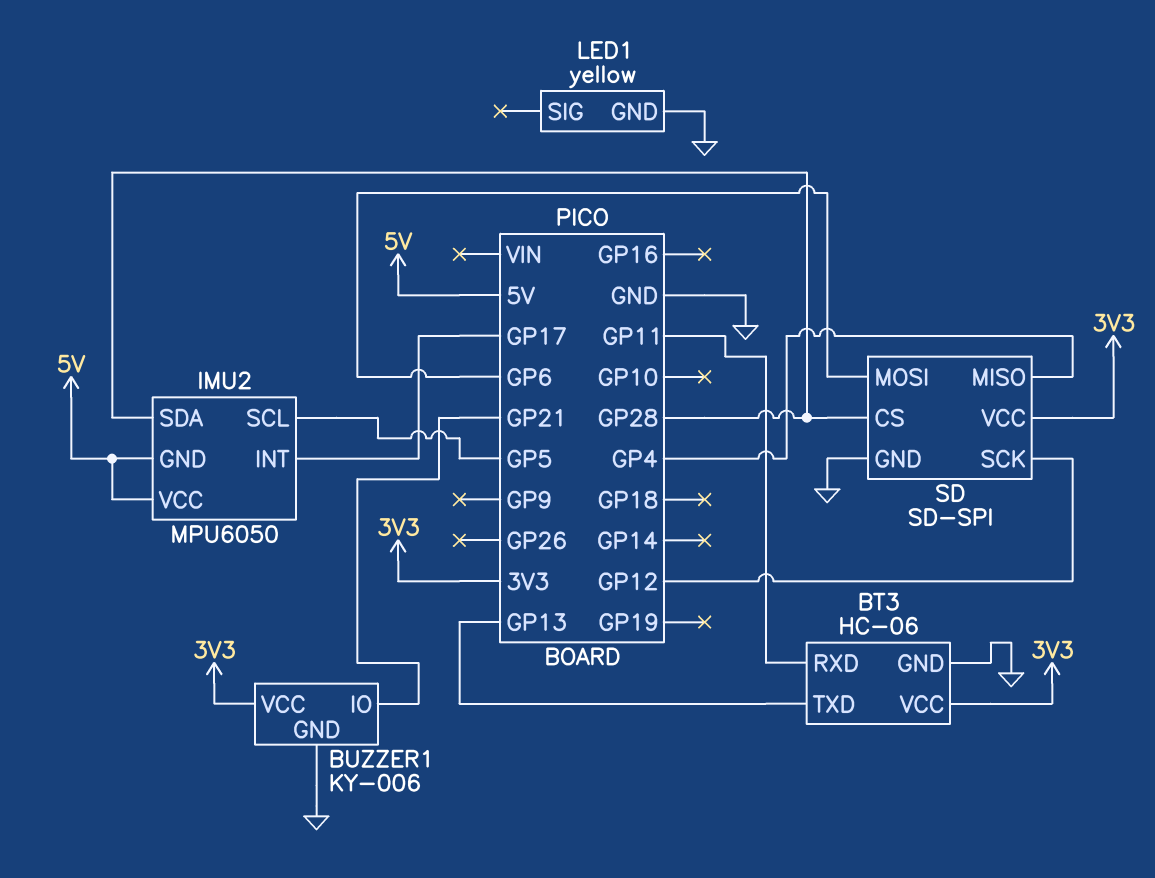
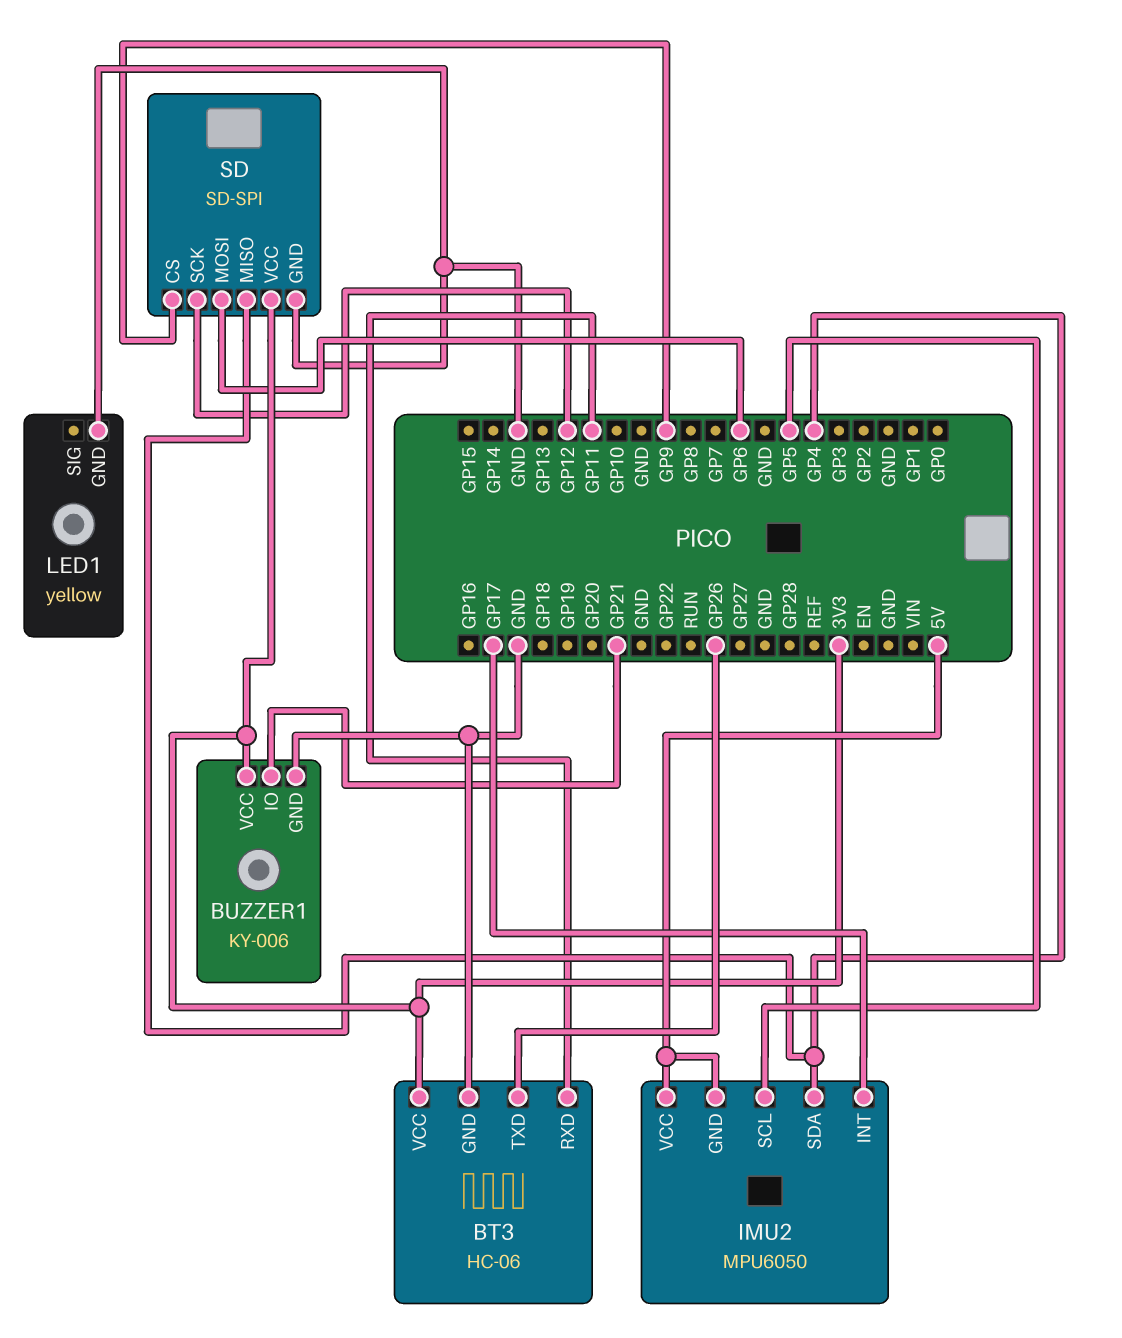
BT3 pin TXD: GP13 -> GP26
IMU2 pin SDA: GP28 -> GP4
SD pin CS: GP28 -> GP9

